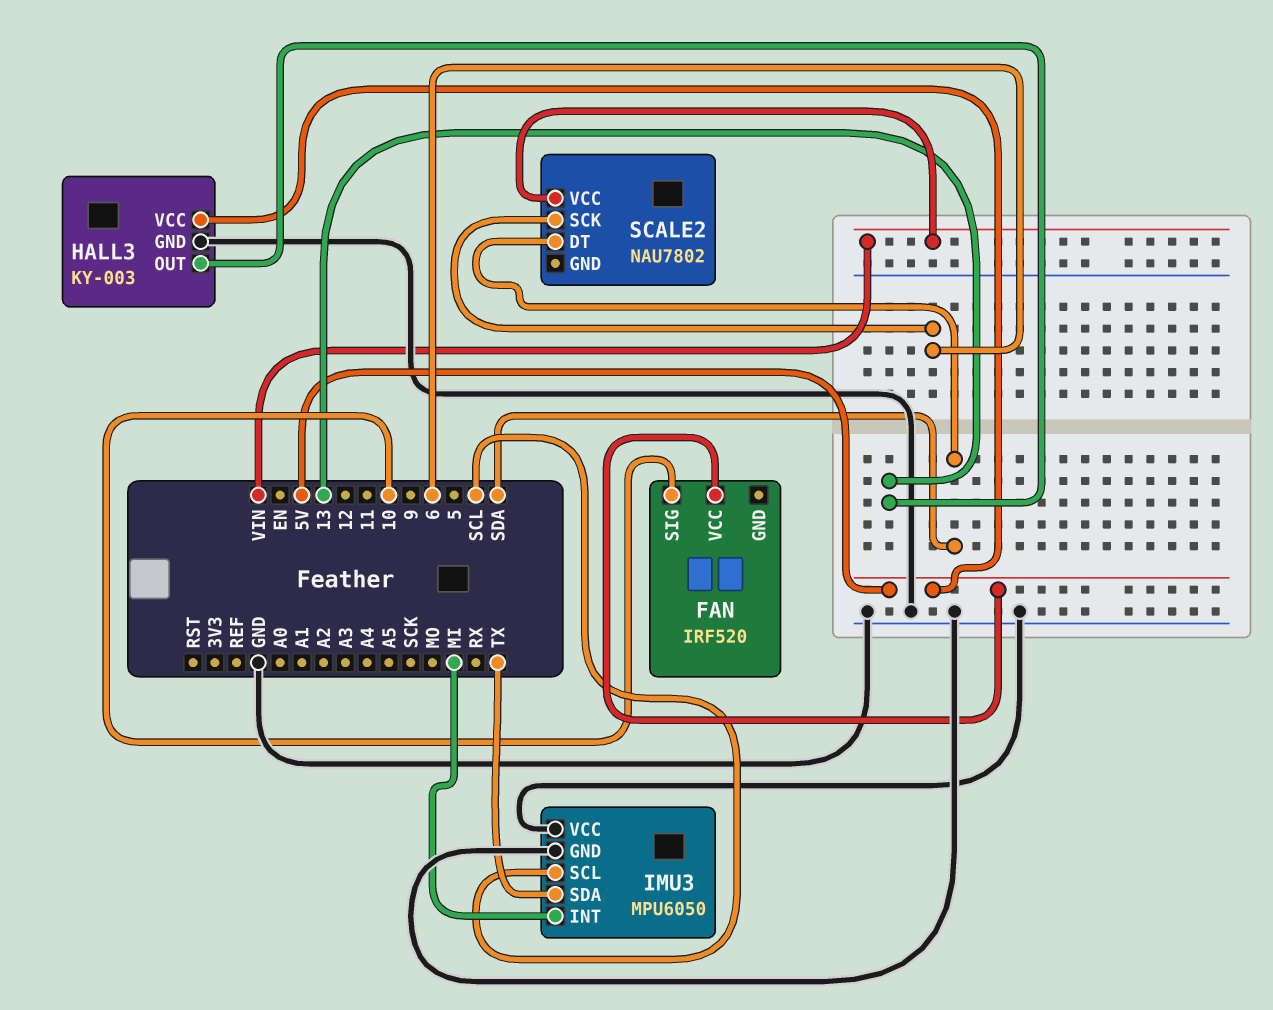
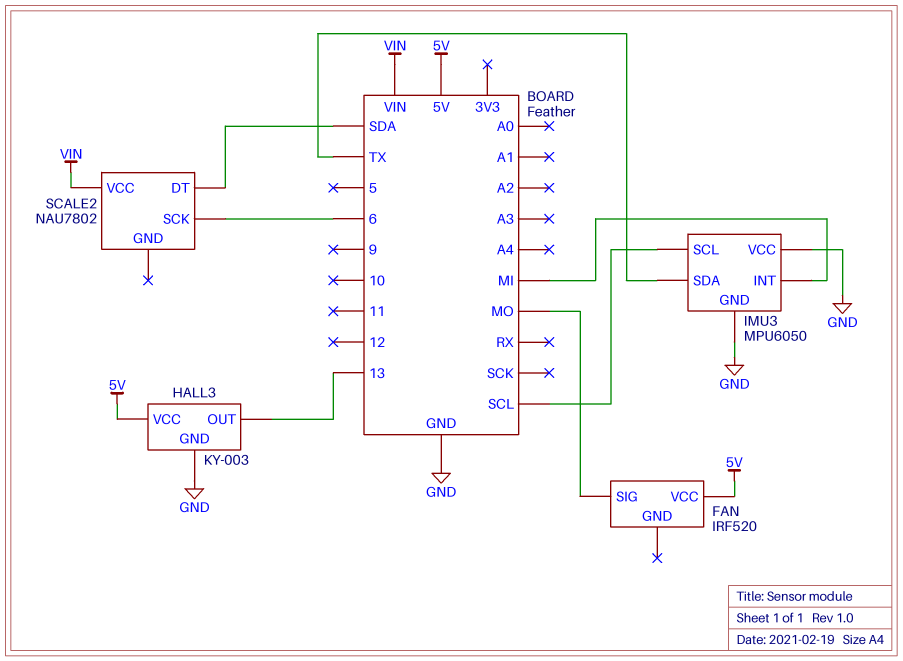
FAN pin SIG: 10 -> MO

